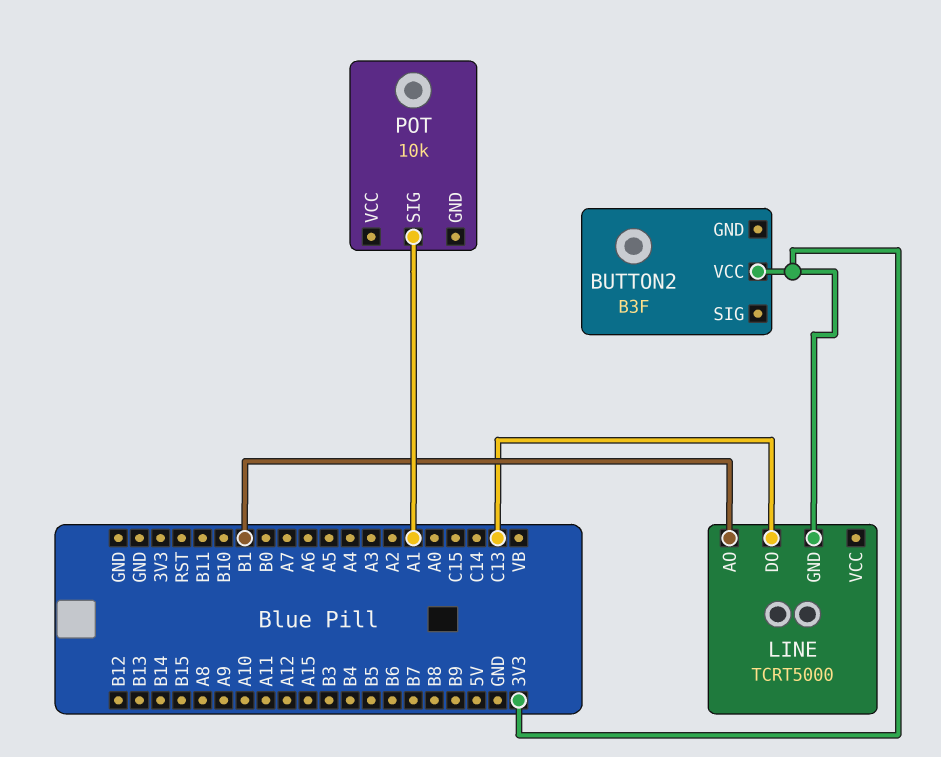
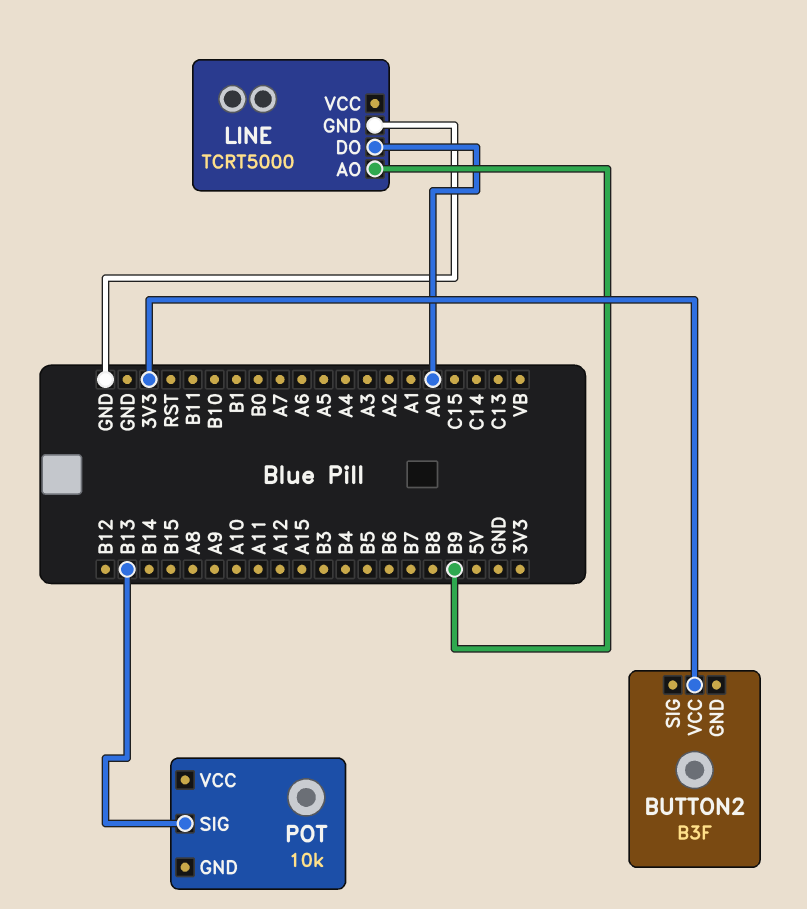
LINE pin AO: B1 -> B9
LINE pin DO: C13 -> A0
LINE pin GND: 3V3 -> GND
POT pin SIG: A1 -> B13

